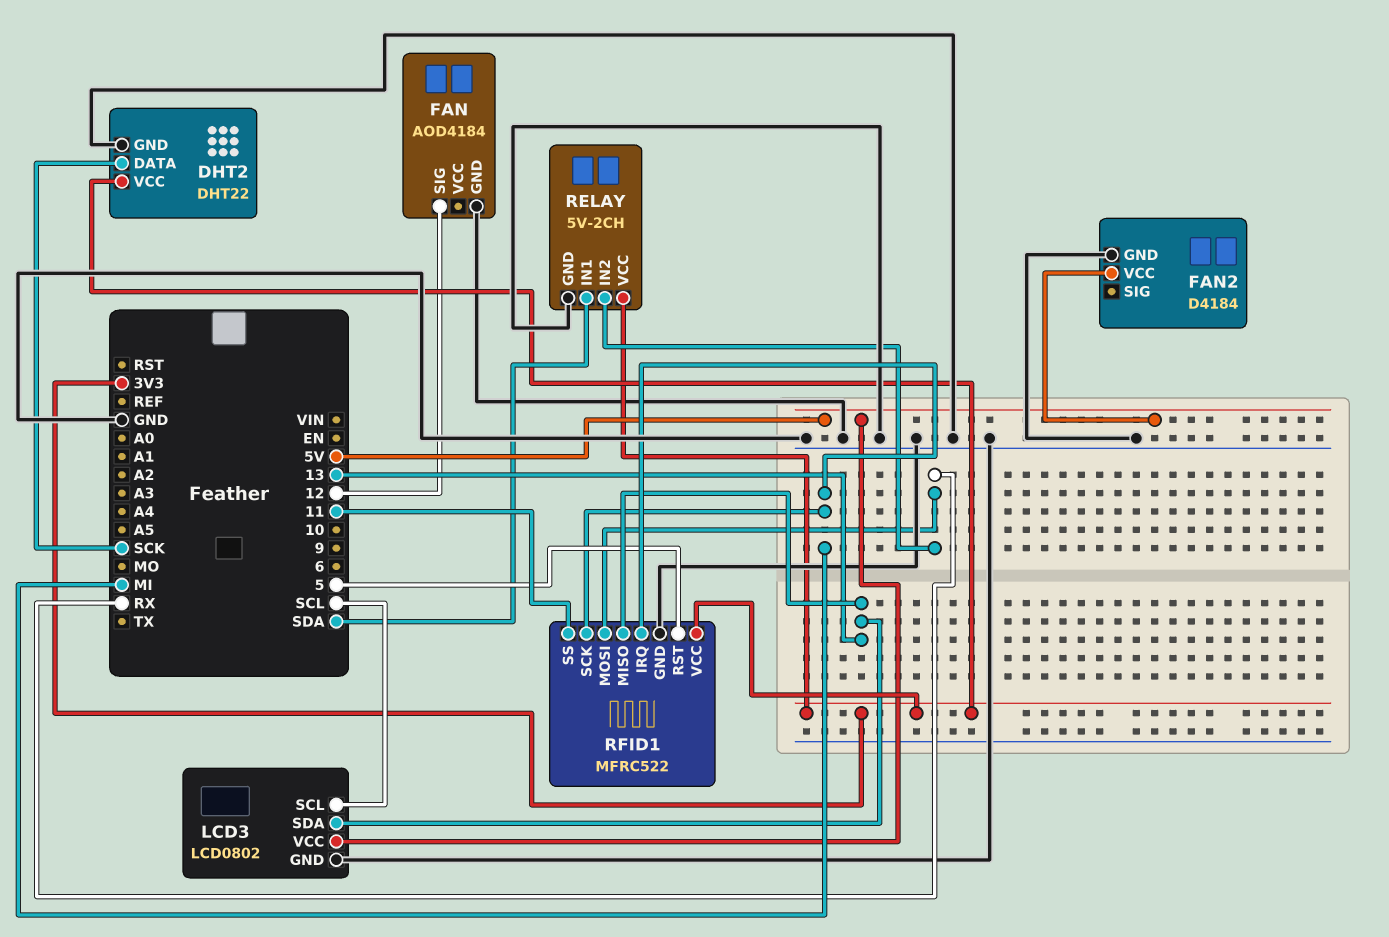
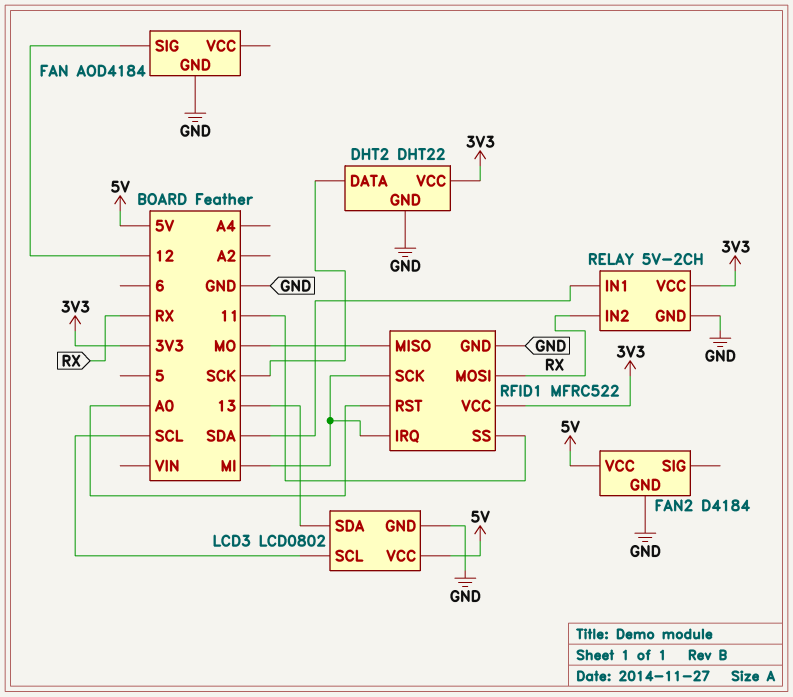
RFID1 pin MISO: 13 -> MO
RFID1 pin RST: 5 -> A0

